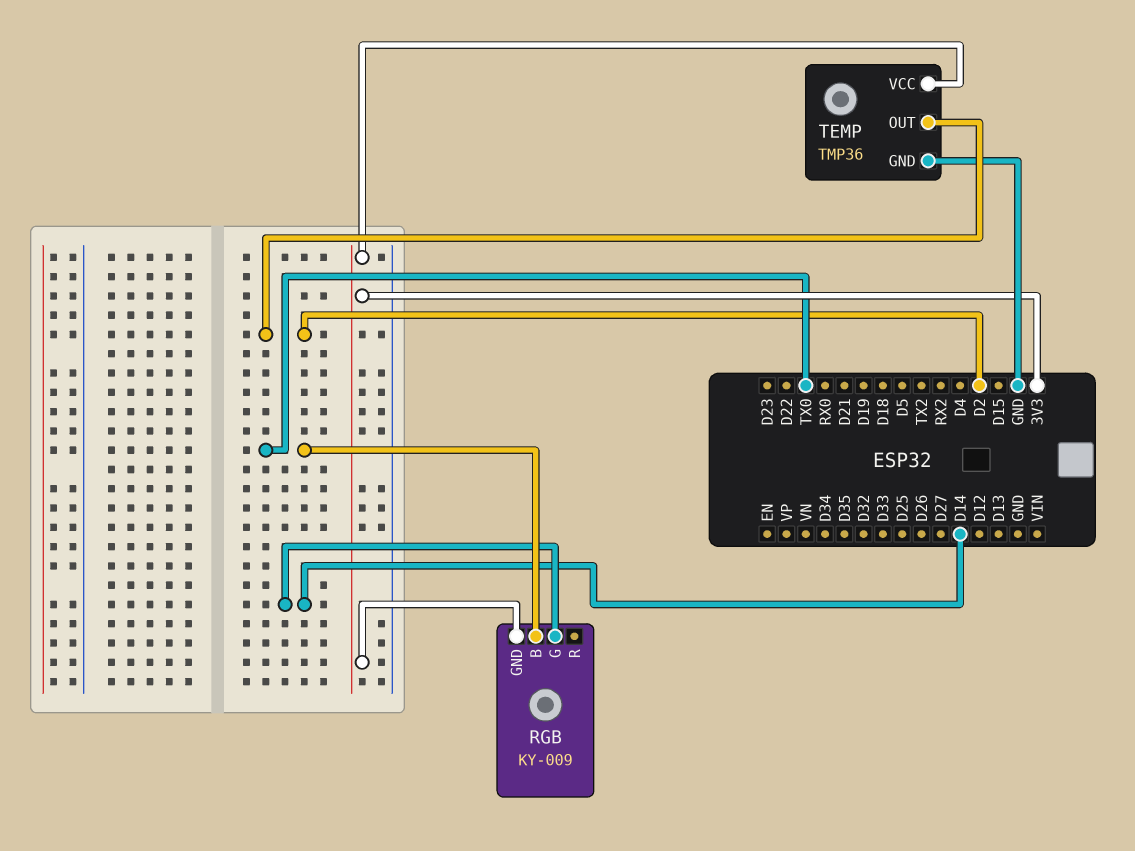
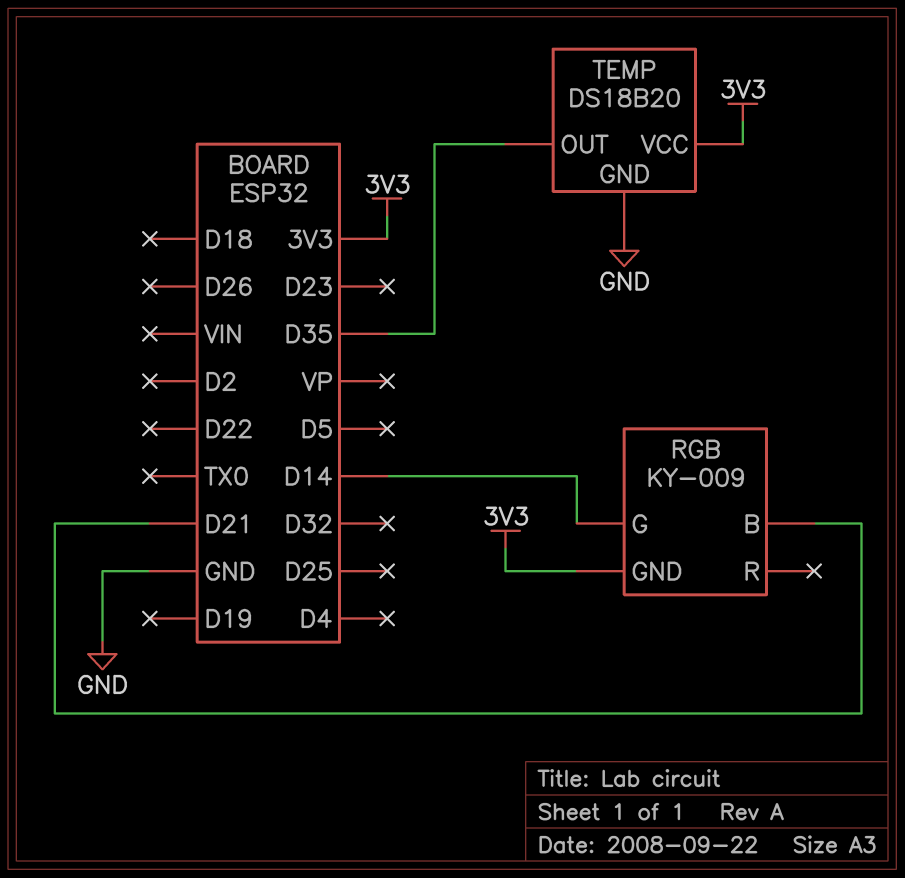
RGB pin B: TX0 -> D21
TEMP: TMP36 -> DS18B20
TEMP pin OUT: D2 -> D35

